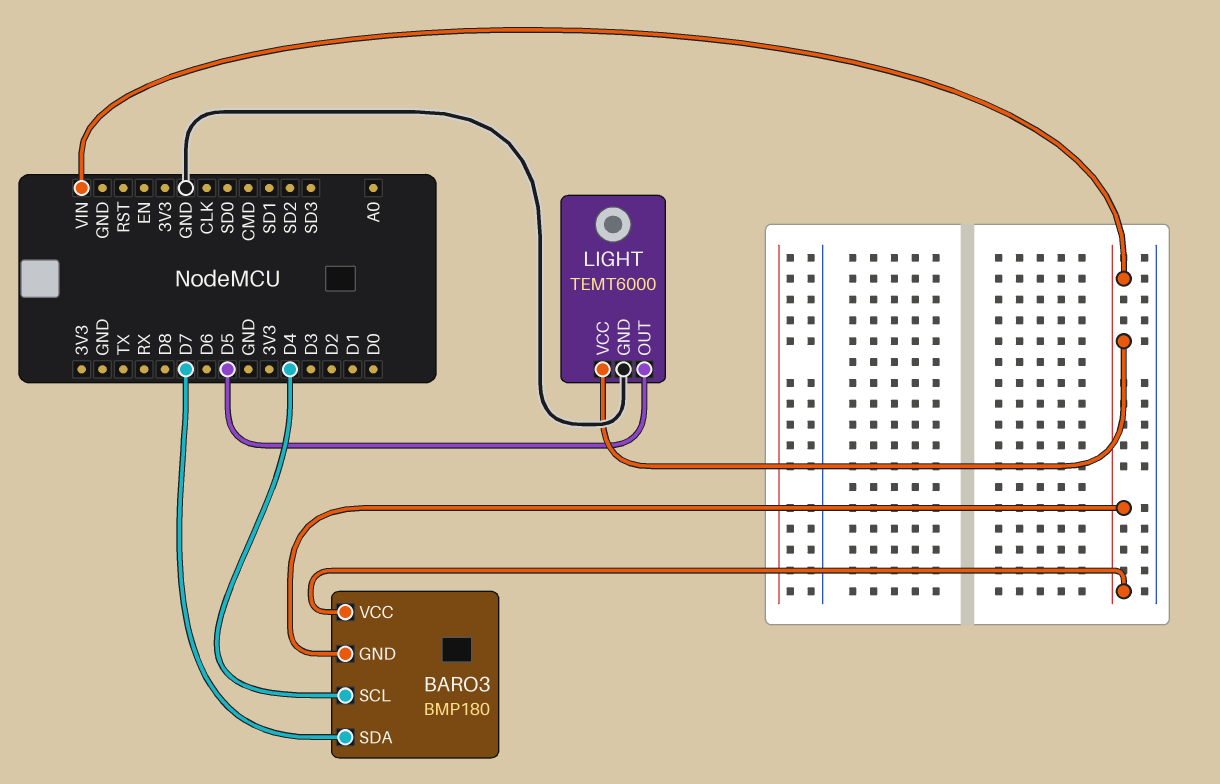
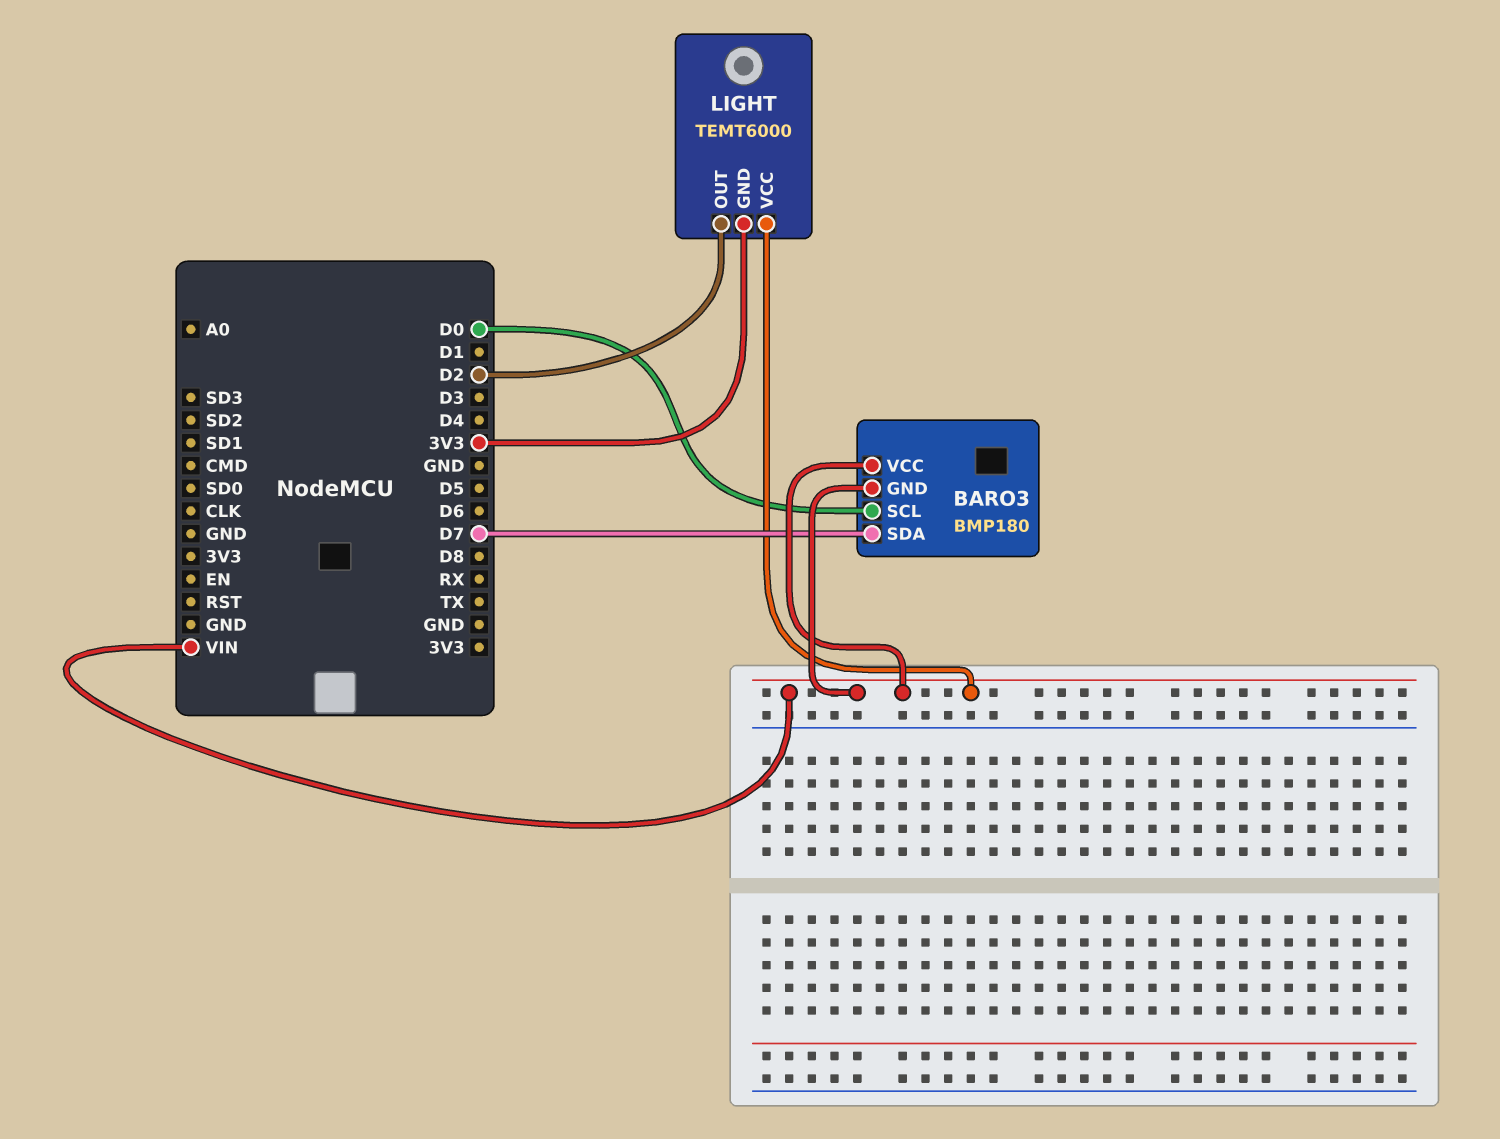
BARO3 pin SCL: D4 -> D0
LIGHT pin GND: GND -> 3V3
LIGHT pin OUT: D5 -> D2

